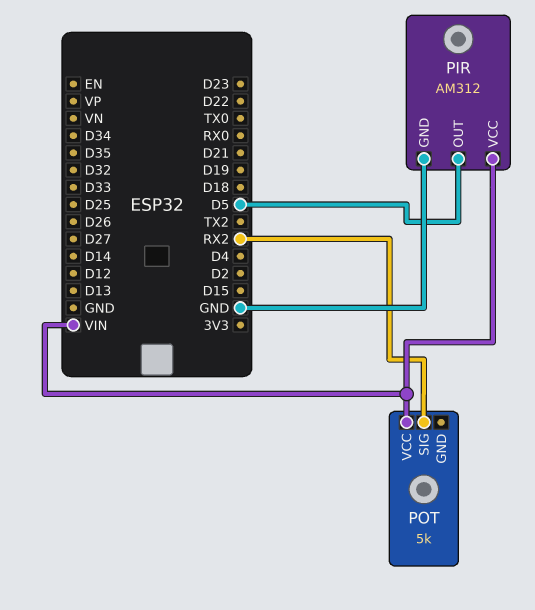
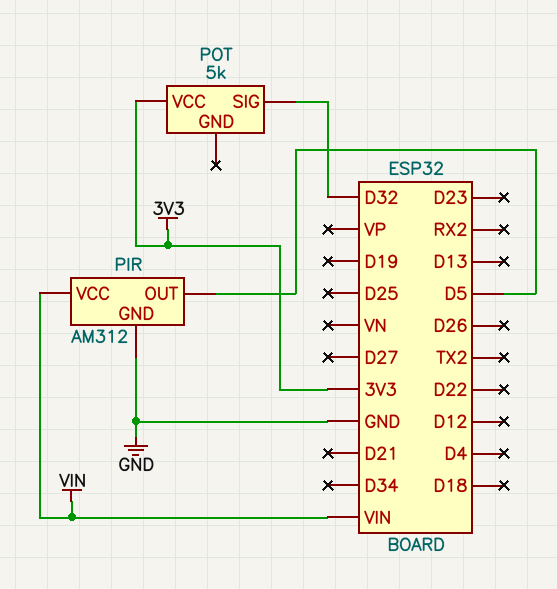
POT pin SIG: RX2 -> D32
POT pin VCC: VIN -> 3V3

